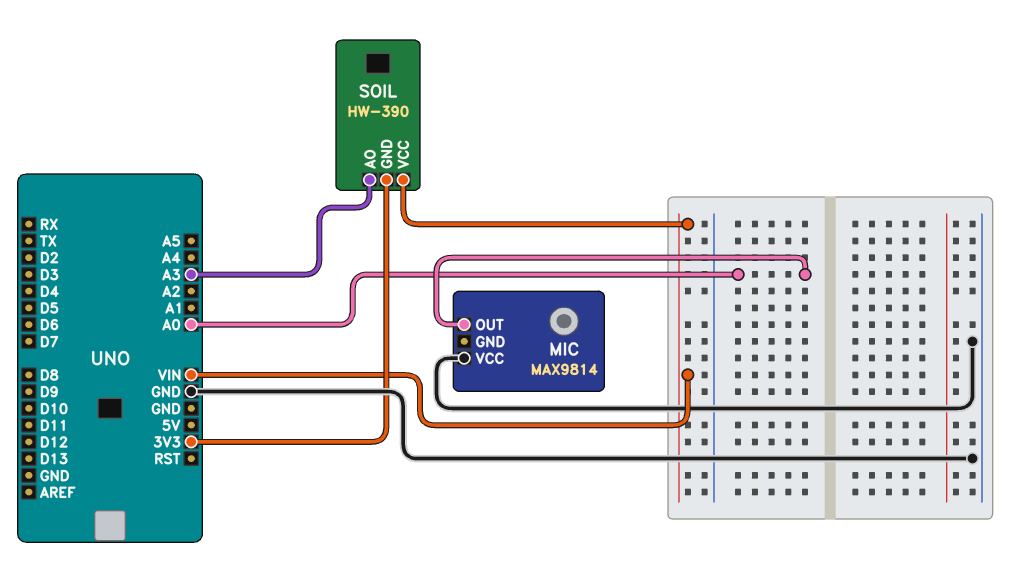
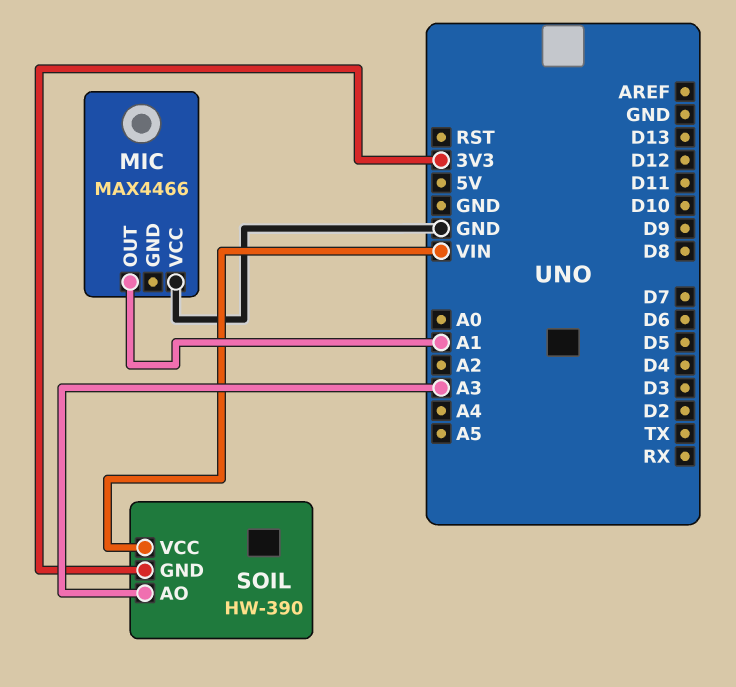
MIC: MAX9814 -> MAX4466
MIC pin OUT: A0 -> A1

